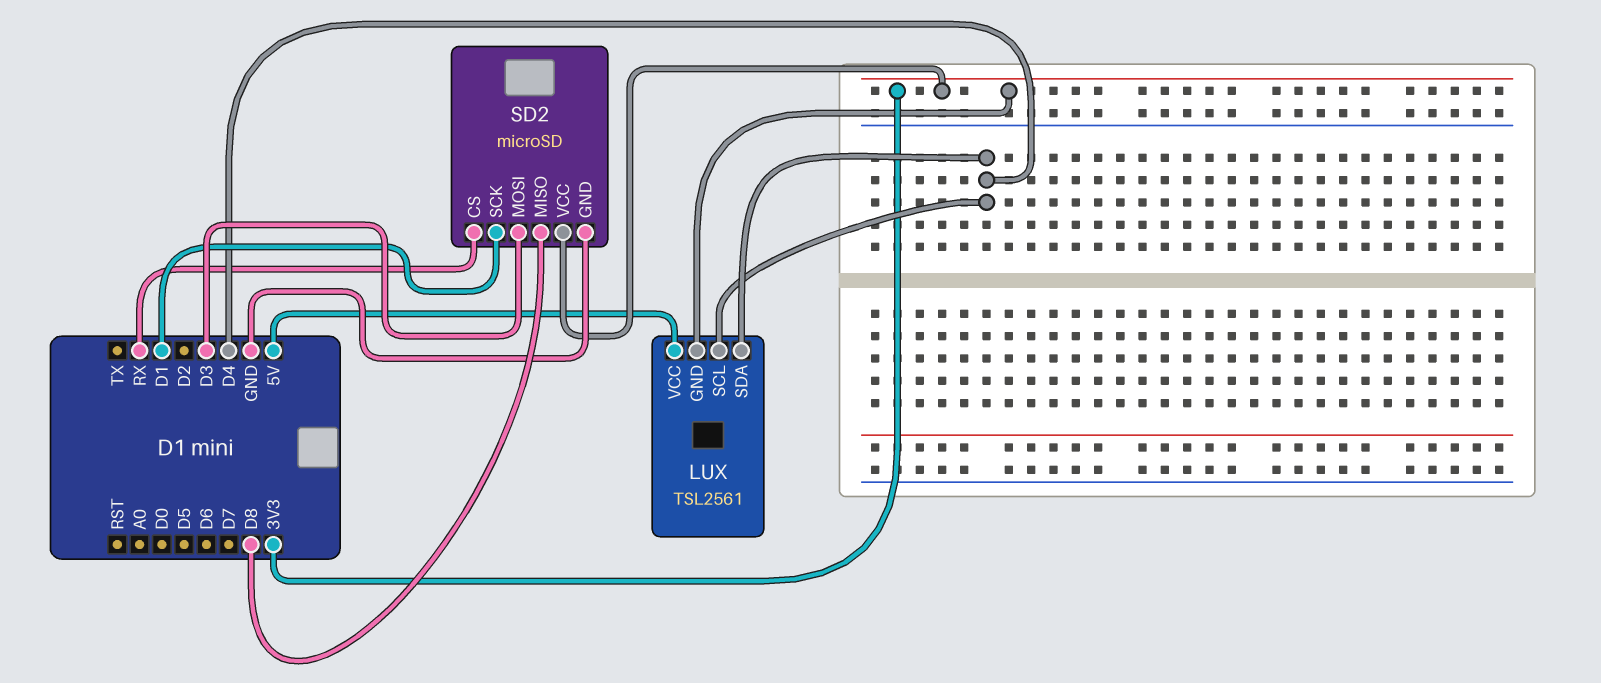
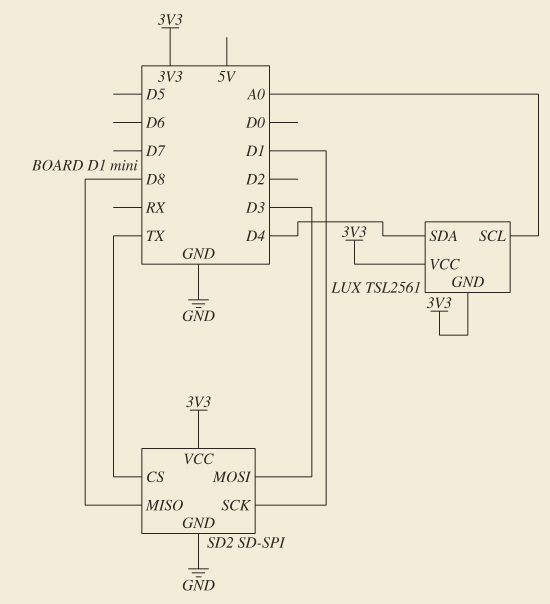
LUX pin SCL: D4 -> A0
LUX pin VCC: 5V -> 3V3
SD2: microSD -> SD-SPI
SD2 pin CS: RX -> TX

